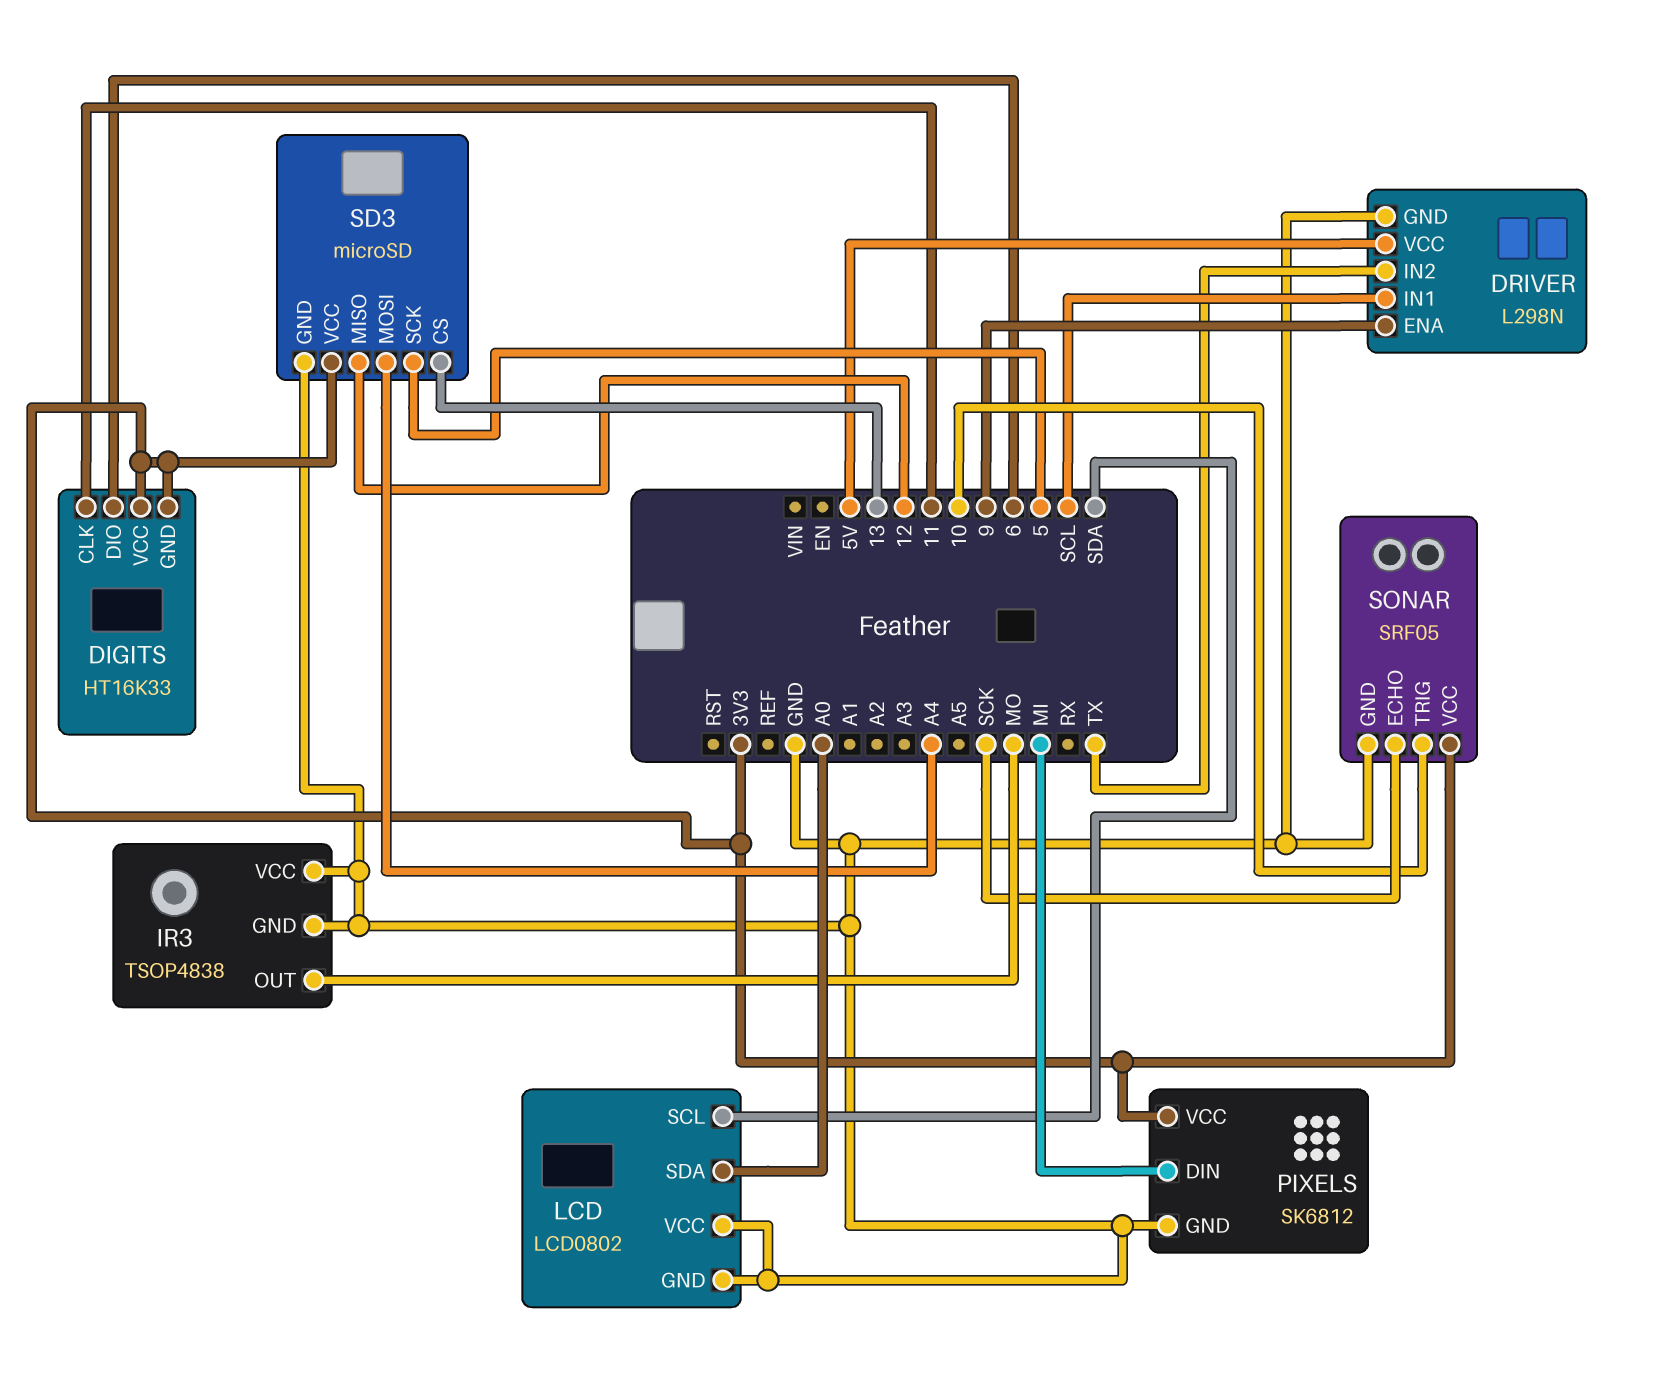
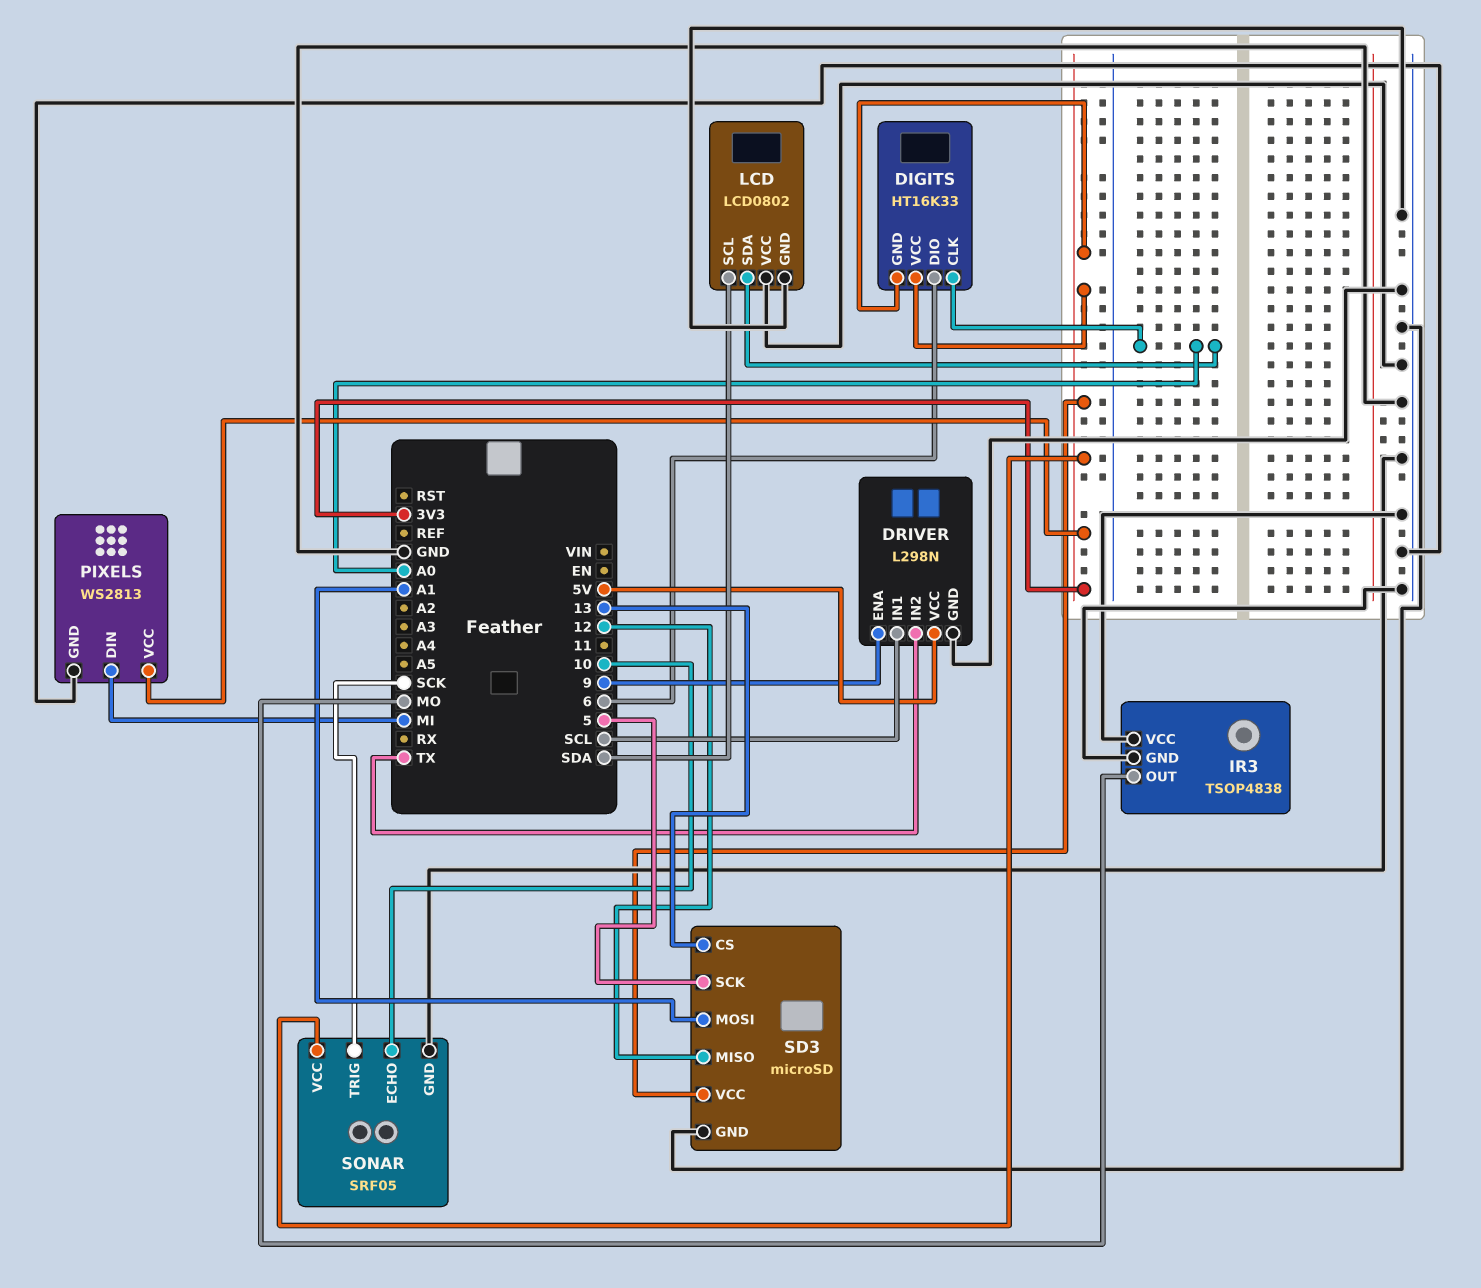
DIGITS pin CLK: 11 -> A0
PIXELS: SK6812 -> WS2813
SD3 pin MOSI: A4 -> A1
SONAR pin ECHO: SCK -> 10
SONAR pin TRIG: 10 -> SCK

